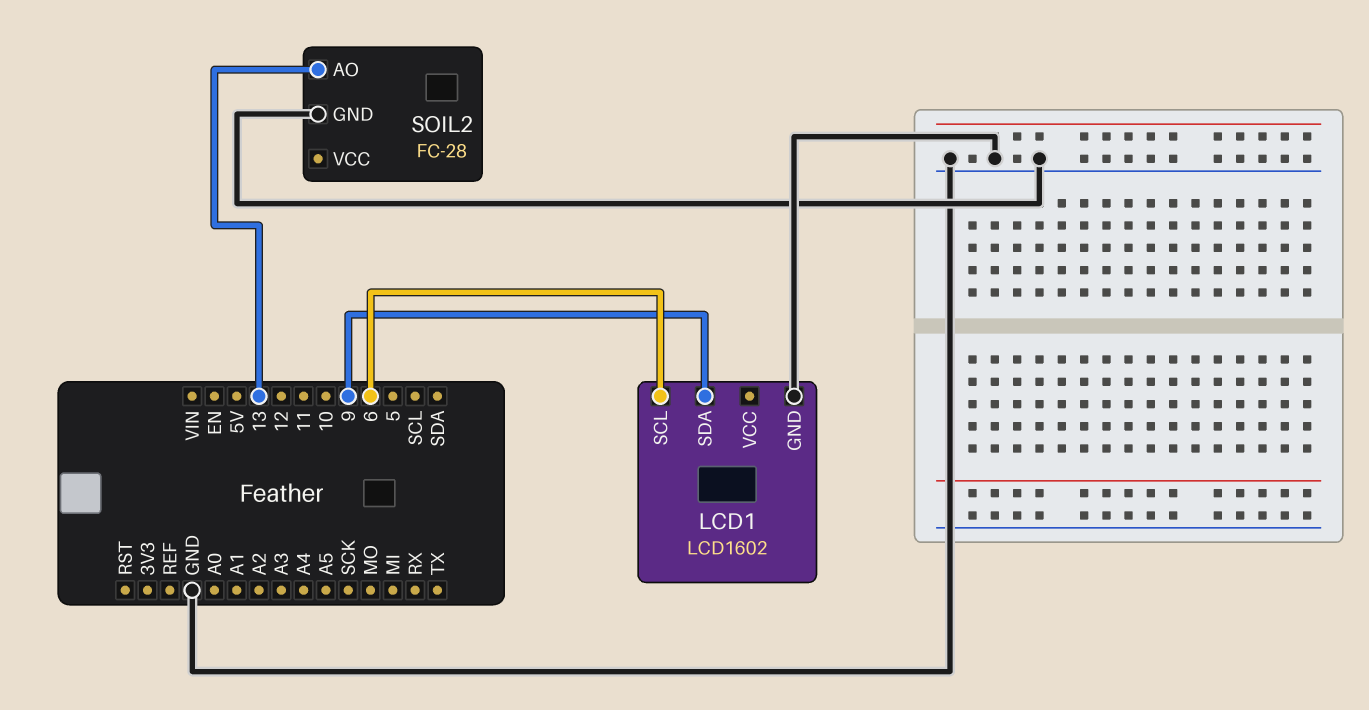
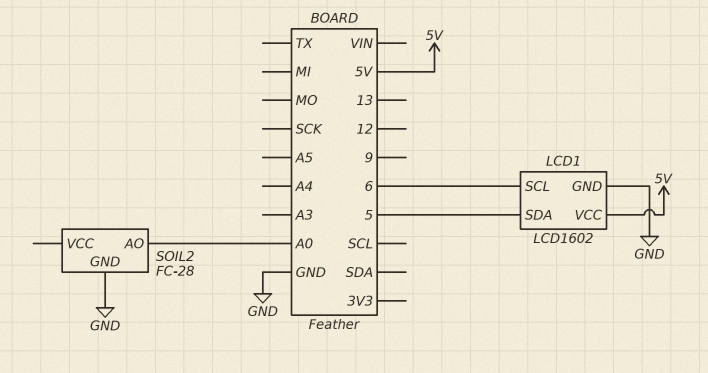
LCD1 pin SDA: 9 -> 5
LCD1 pin VCC: none -> 5V
SOIL2 pin AO: 13 -> A0

